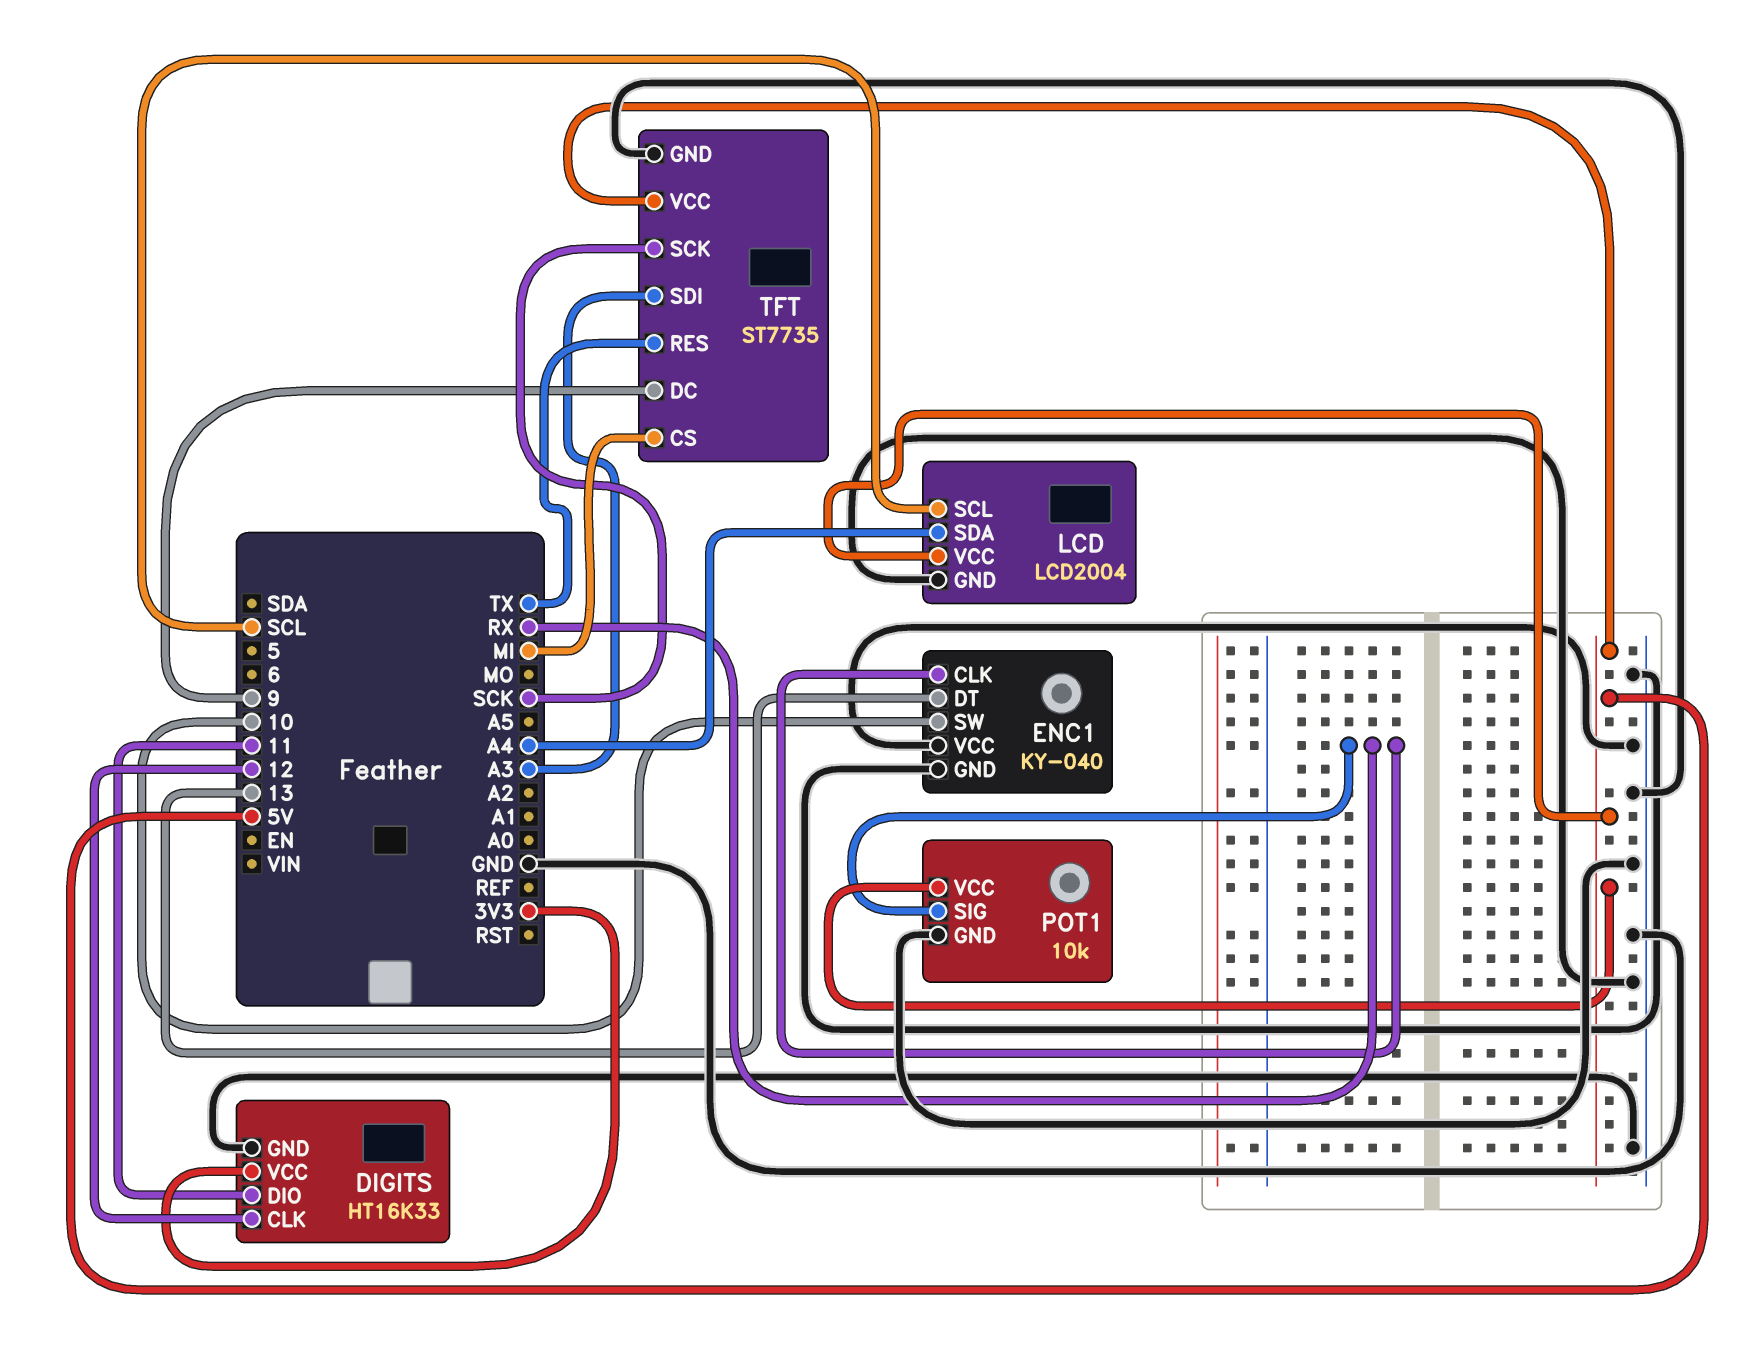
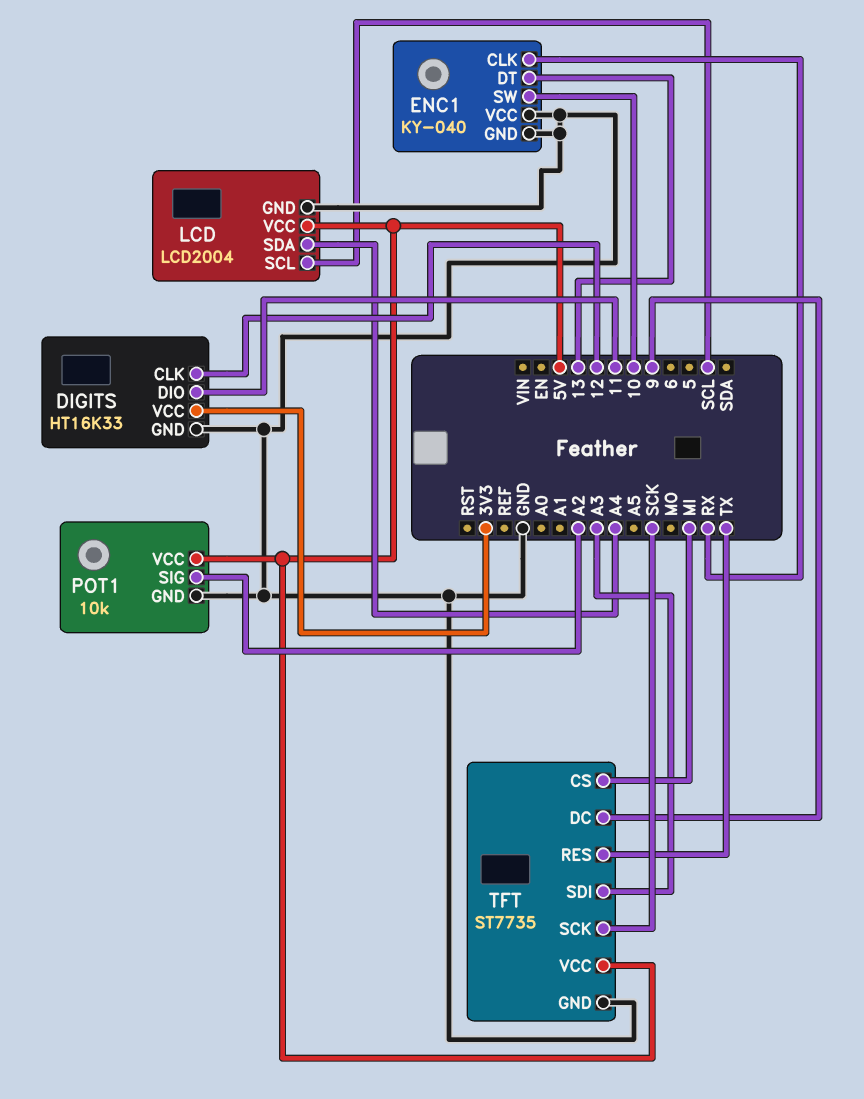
POT1 pin SIG: RX -> A2

